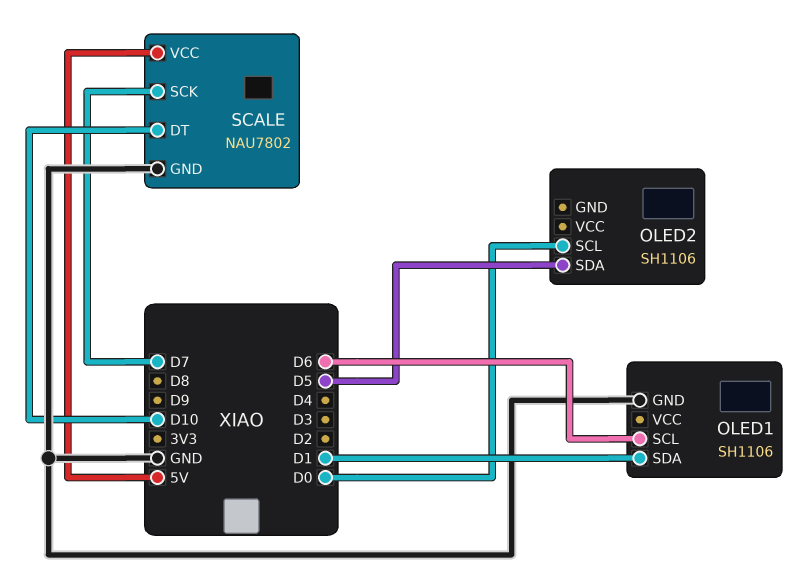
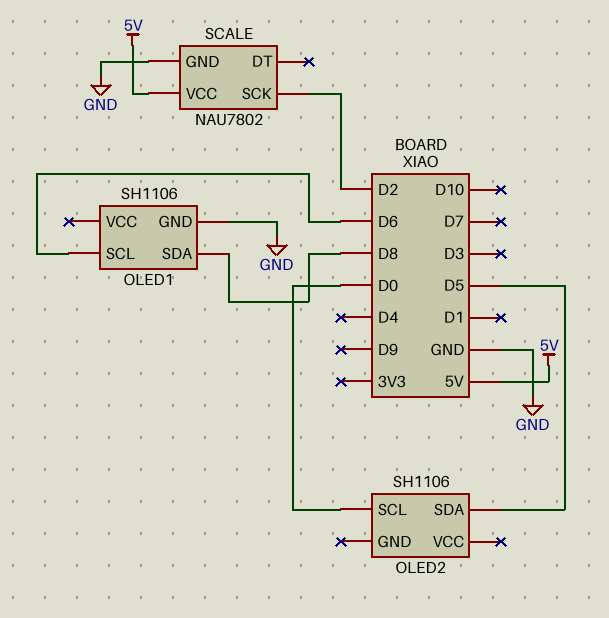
OLED1 pin SDA: D1 -> D8
SCALE pin DT: D10 -> none
SCALE pin SCK: D7 -> D2

